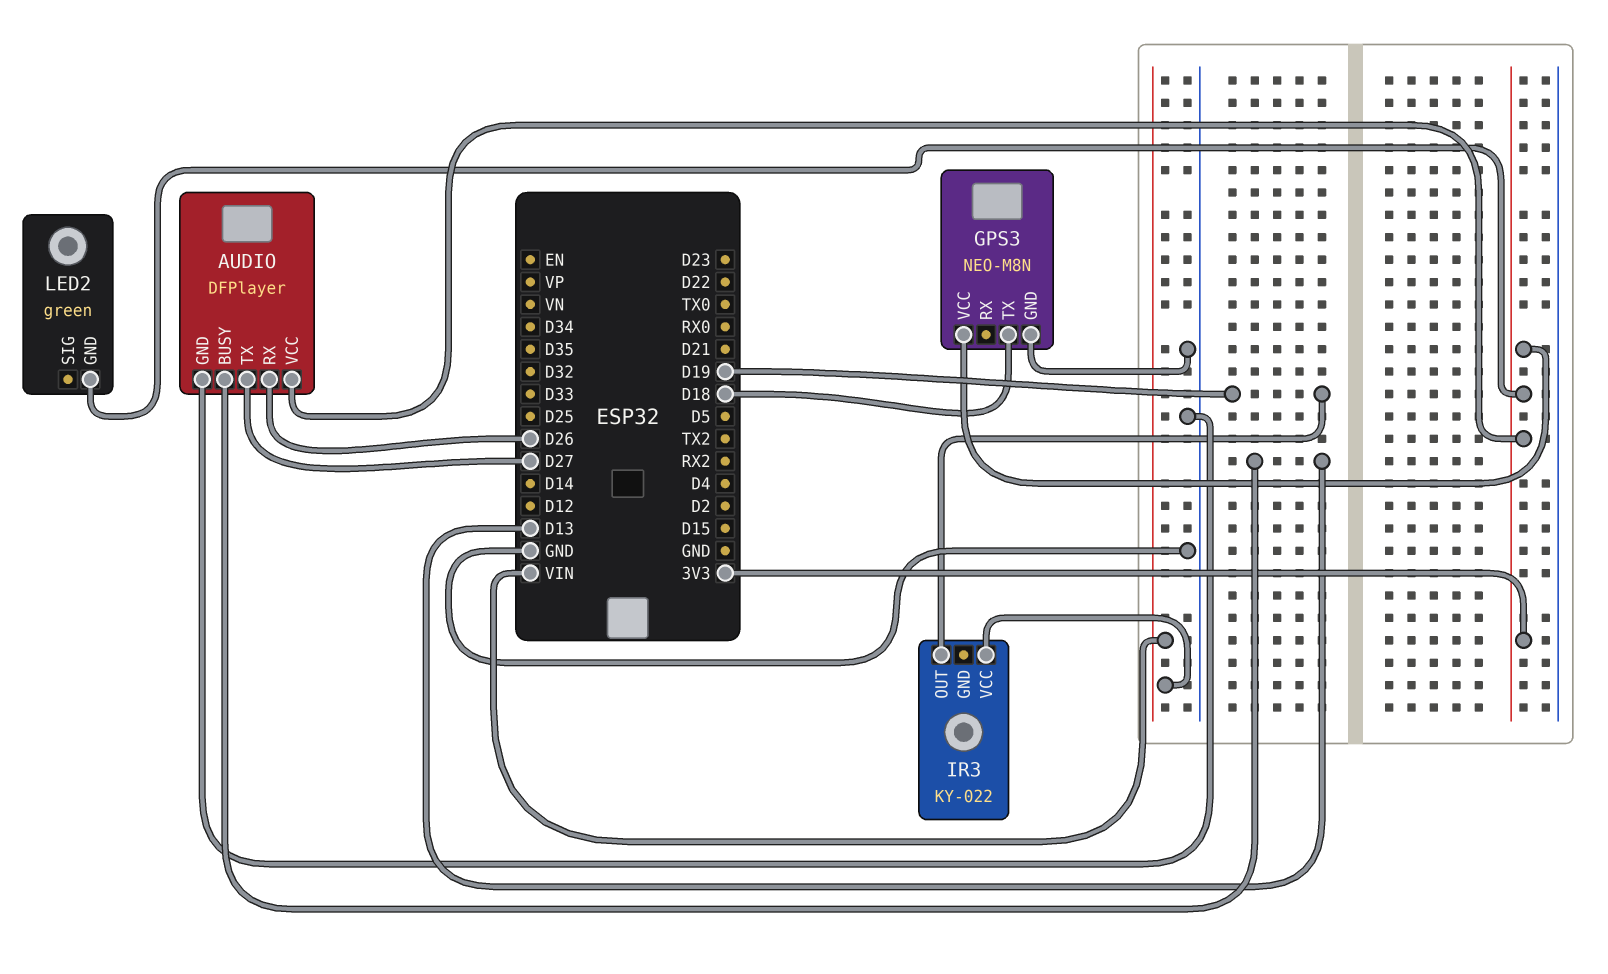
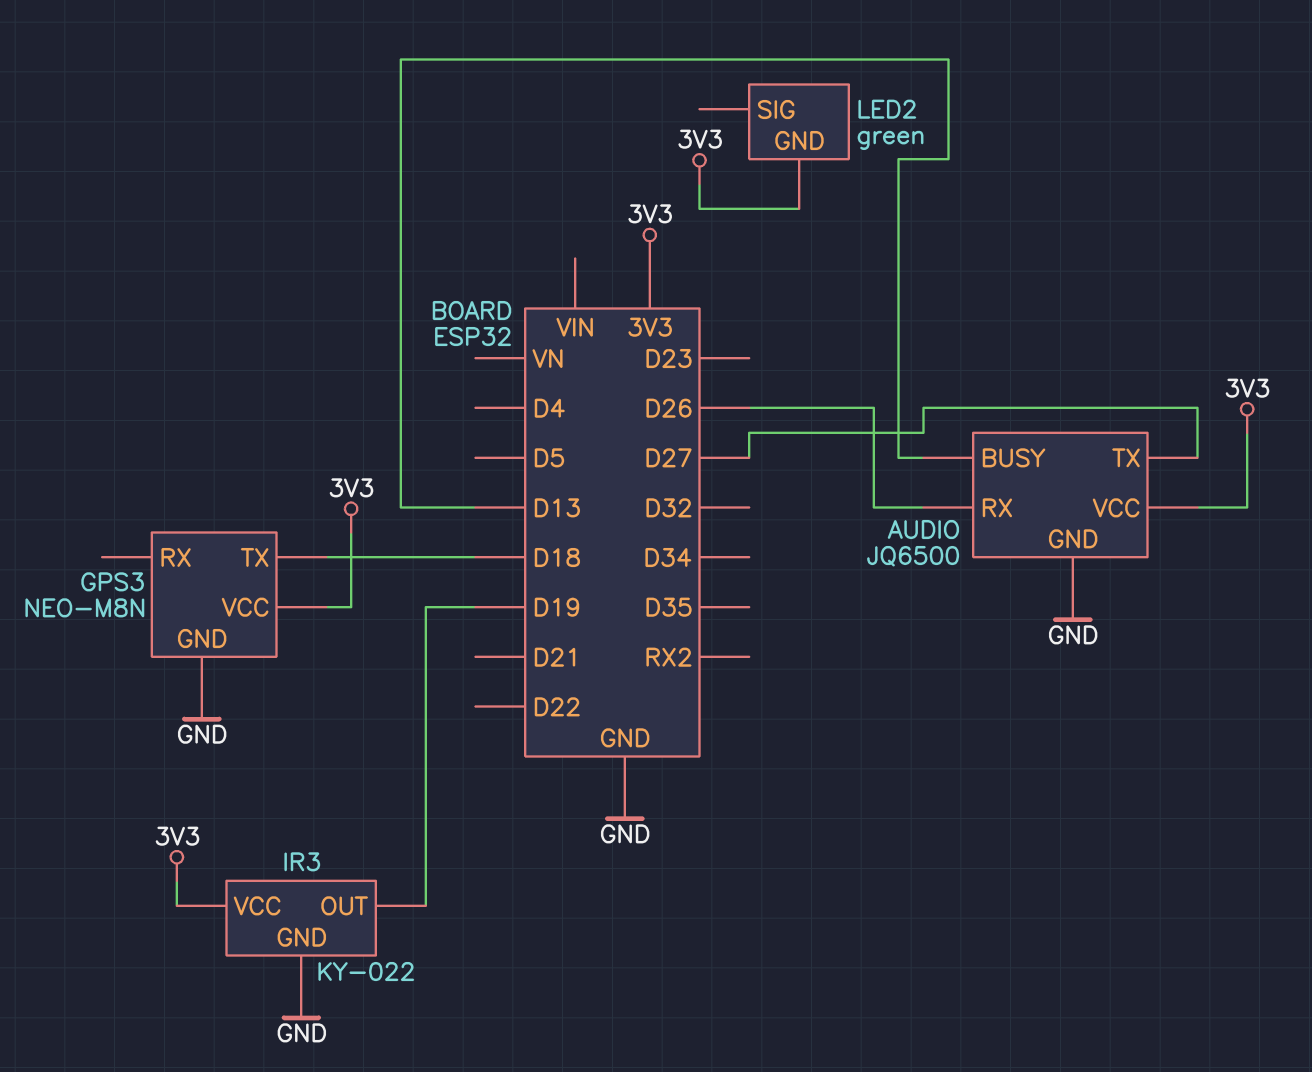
AUDIO: DFPlayer -> JQ6500
IR3 pin GND: none -> GND
IR3 pin VCC: VIN -> 3V3

